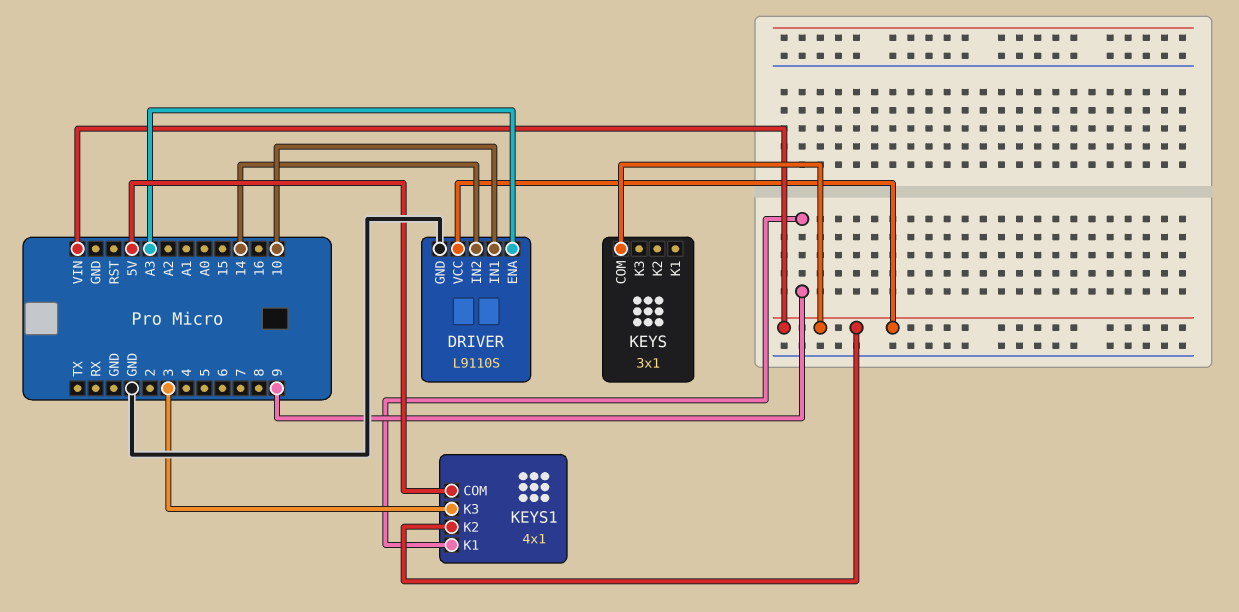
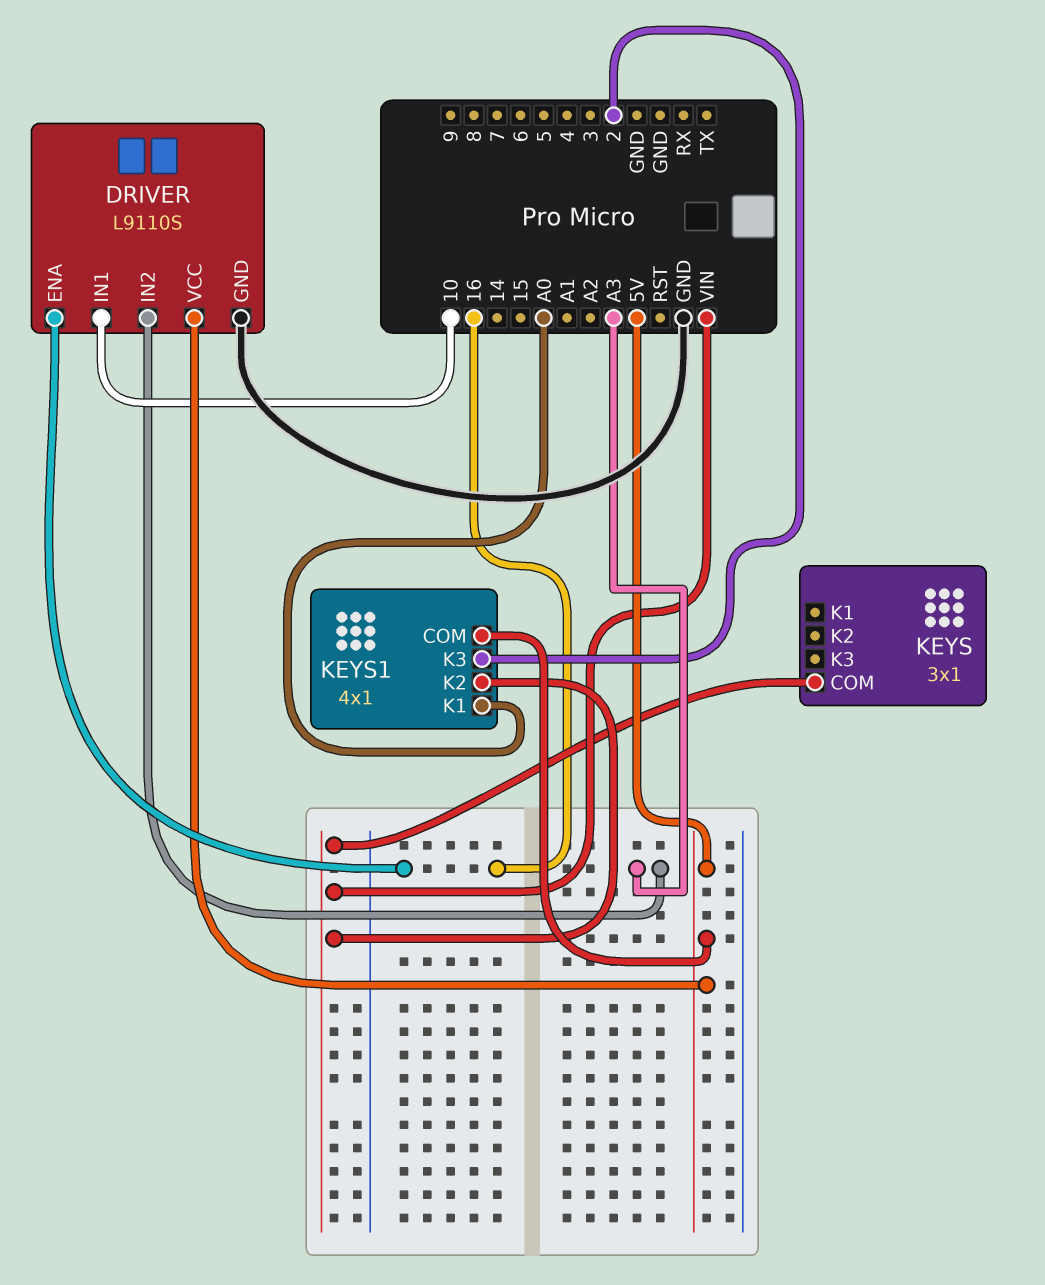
DRIVER pin ENA: A3 -> 16
DRIVER pin IN2: 14 -> A3
DRIVER pin VCC: VIN -> 5V
KEYS1 pin K1: 9 -> A0
KEYS1 pin K3: 3 -> 2

